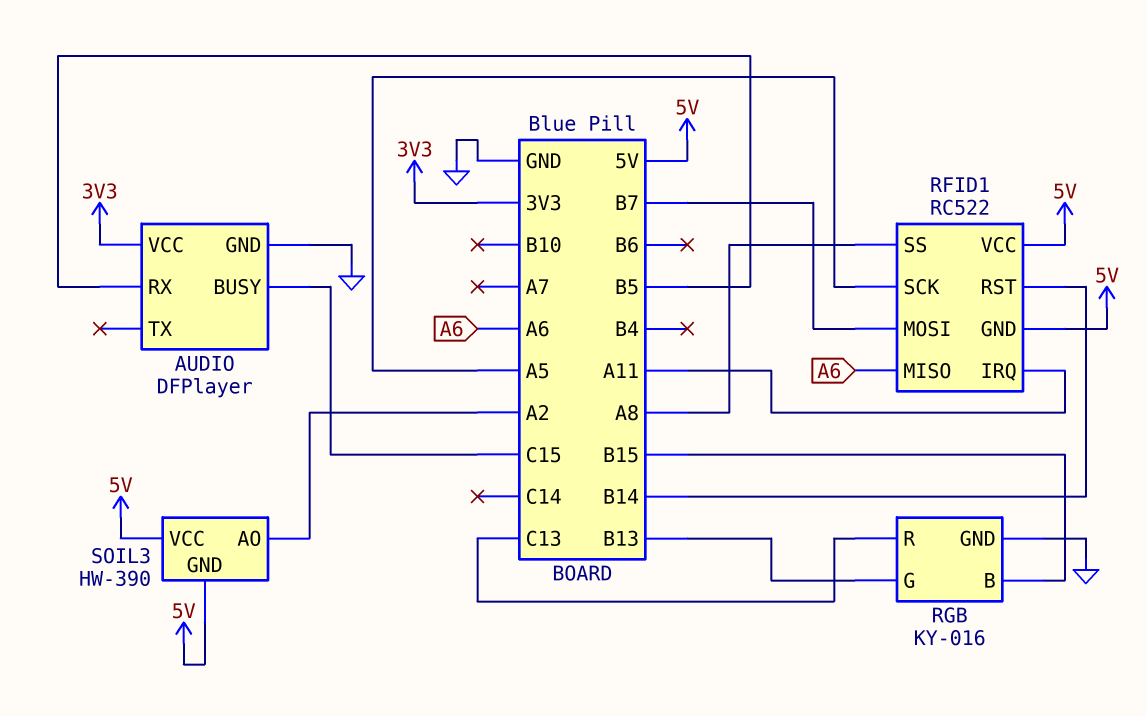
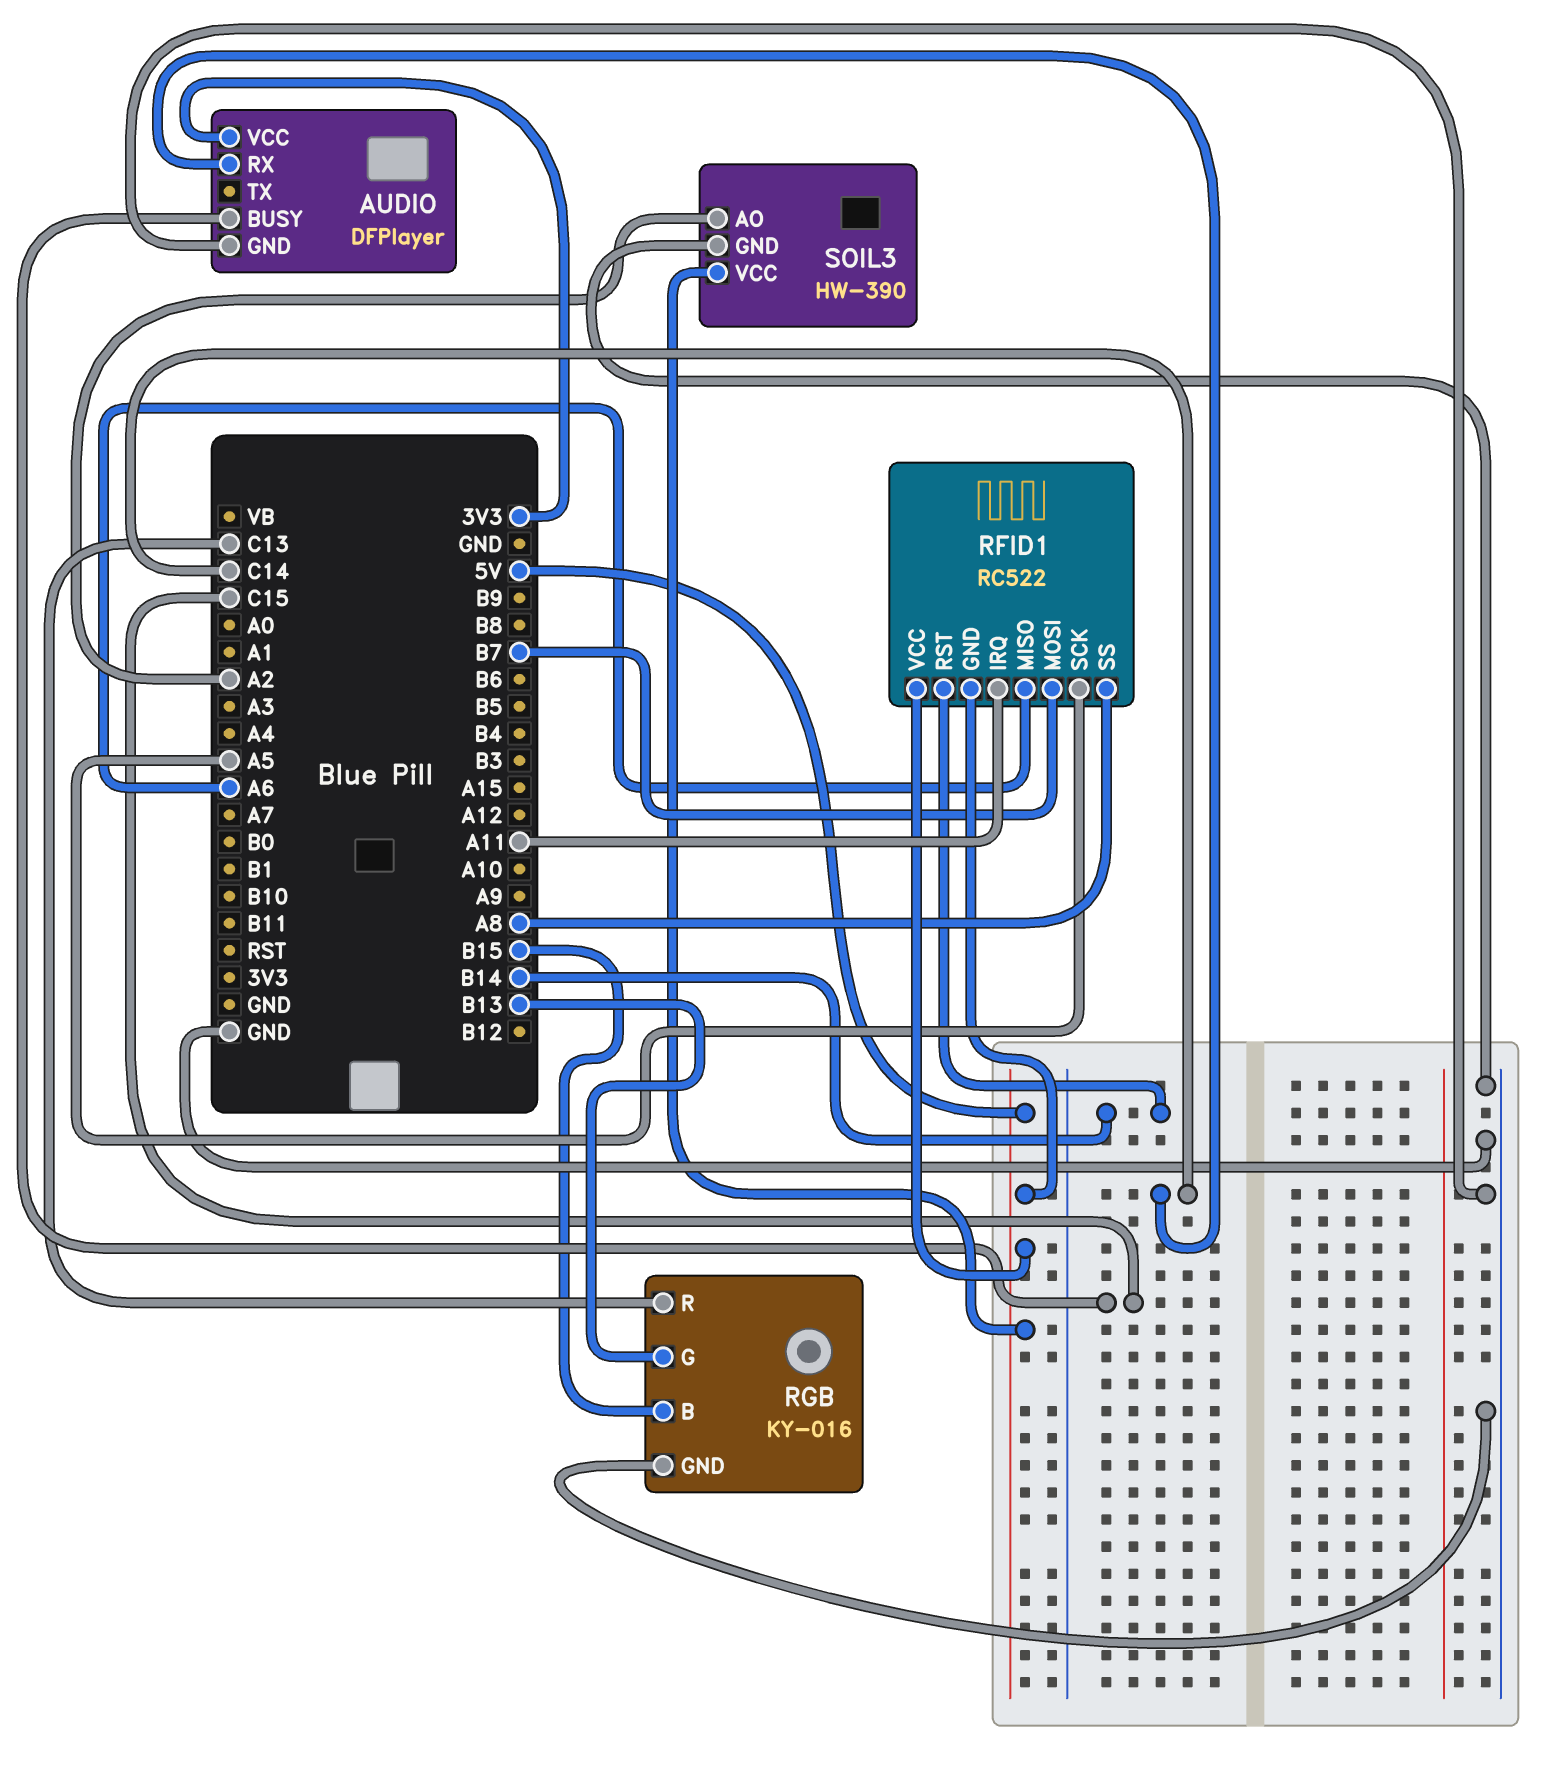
AUDIO pin RX: B5 -> C14
SOIL3 pin GND: 5V -> GND

